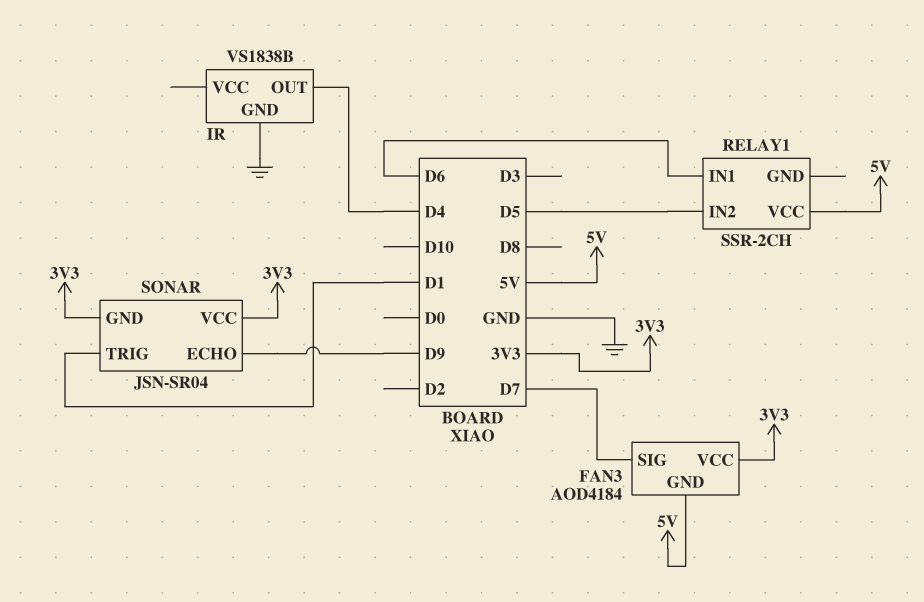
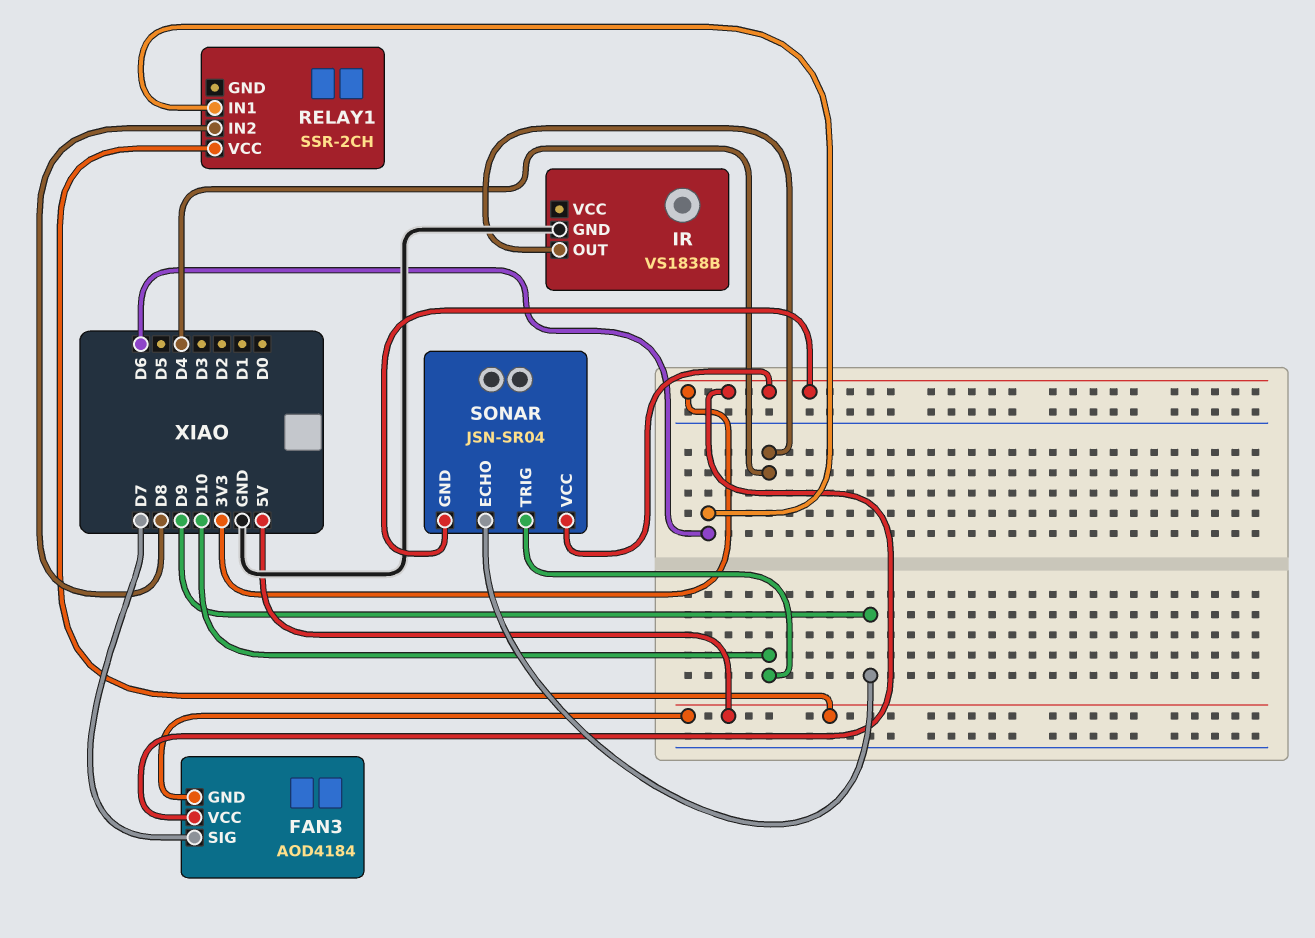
RELAY1 pin IN2: D5 -> D8
SONAR pin TRIG: D1 -> D10

